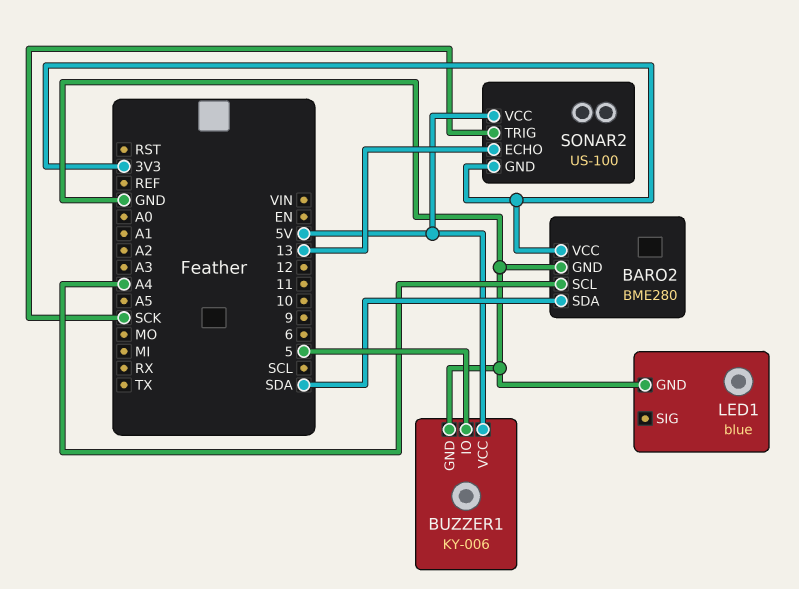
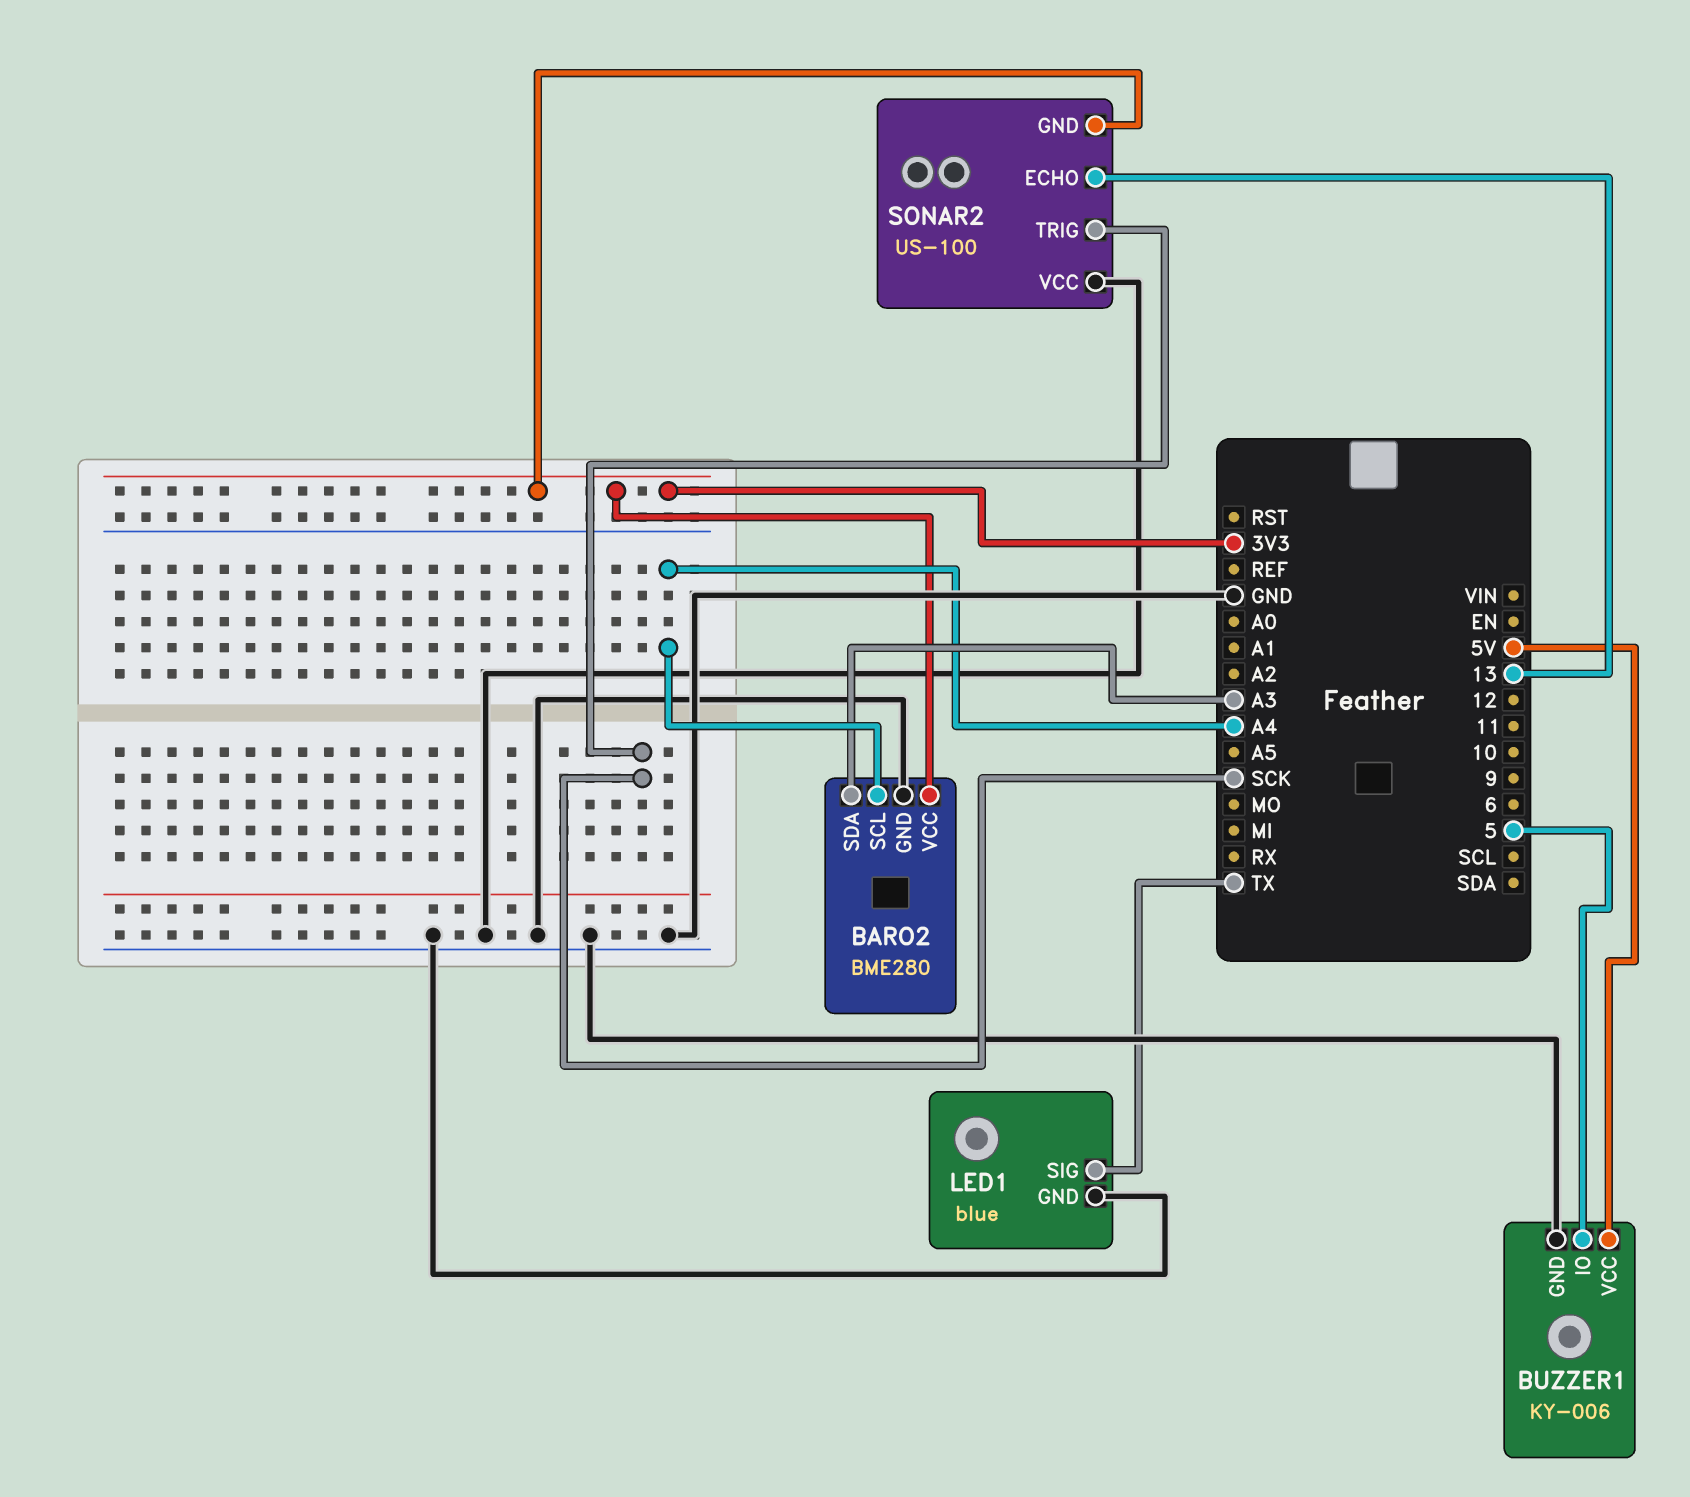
BARO2 pin SDA: SDA -> A3
LED1 pin SIG: none -> TX
SONAR2 pin VCC: 5V -> GND

